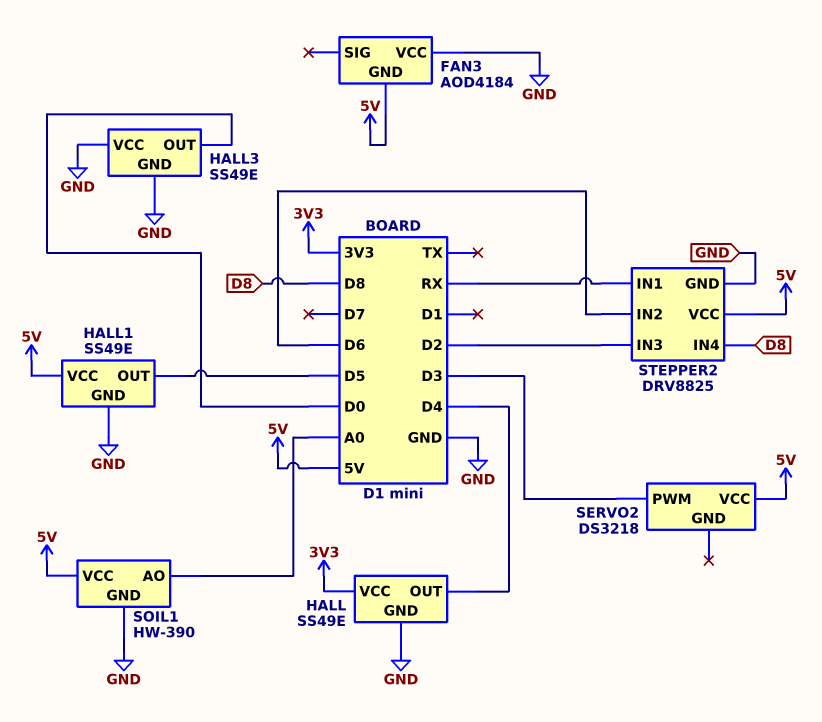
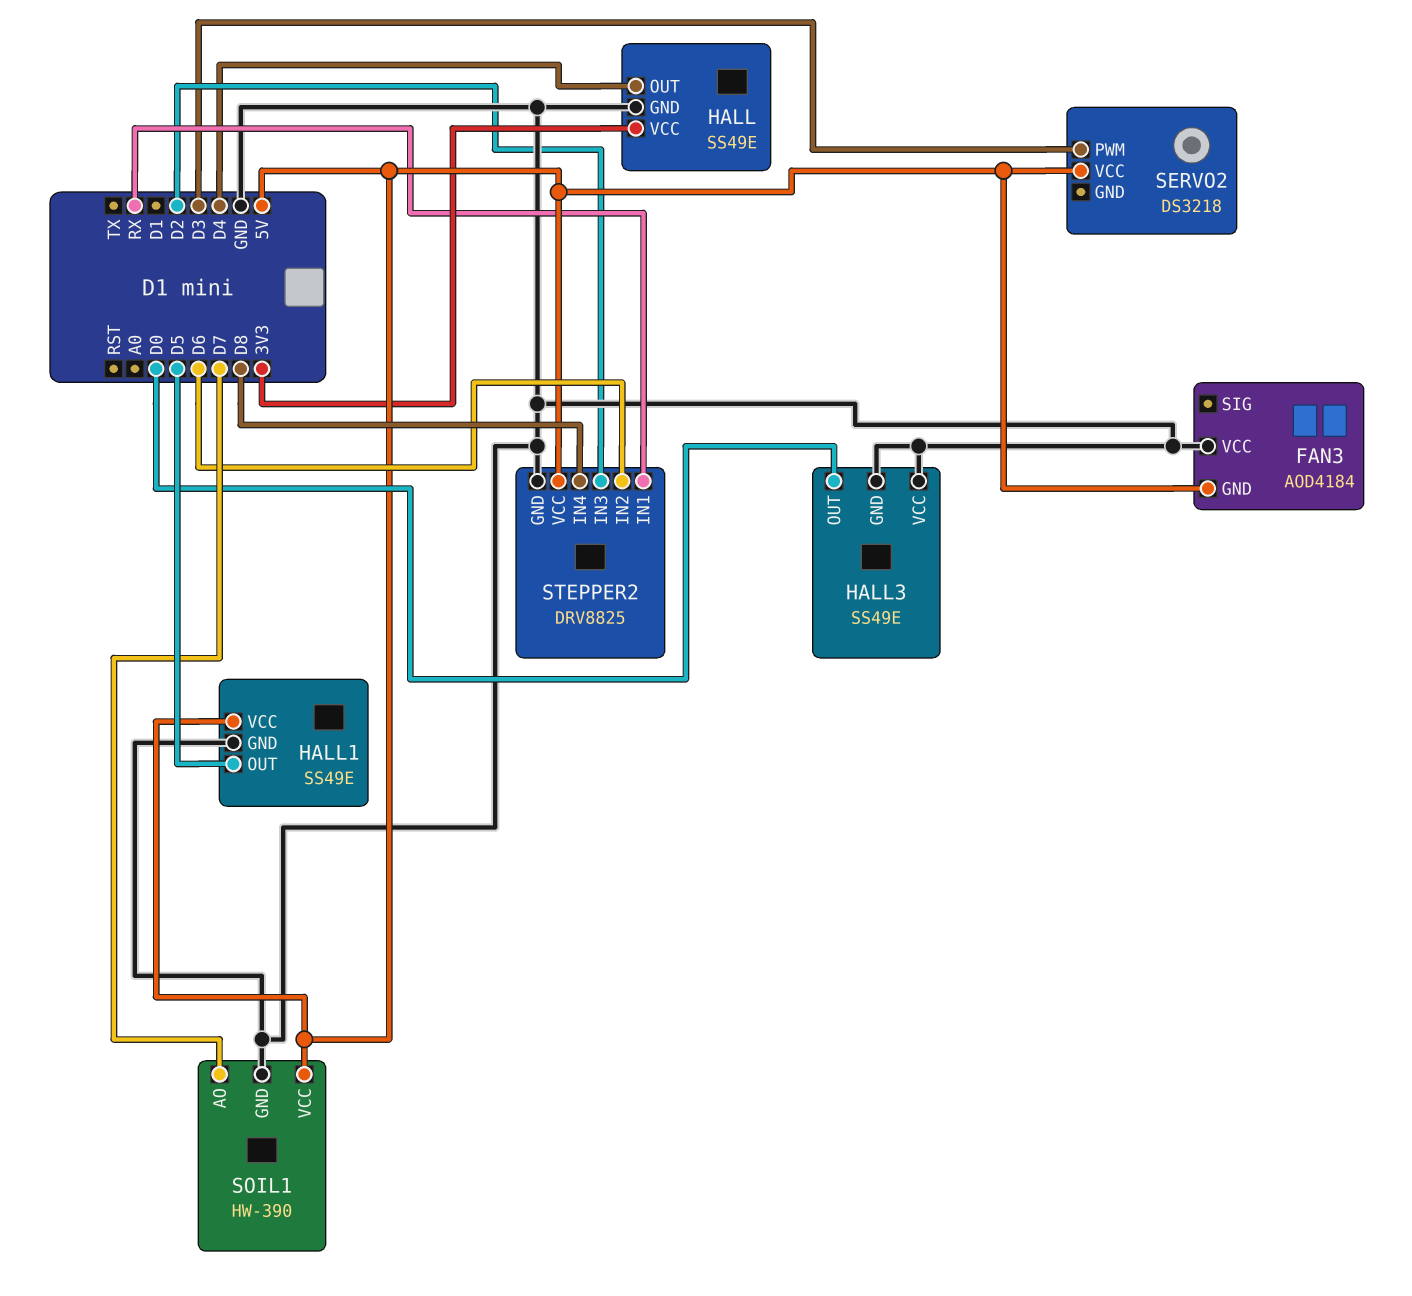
SOIL1 pin AO: A0 -> D7

